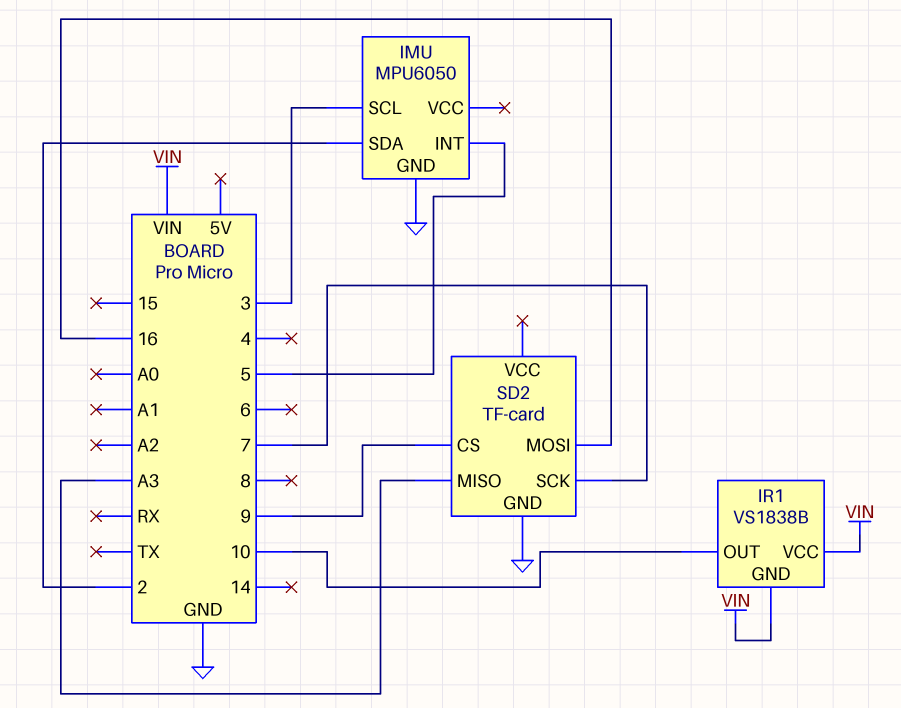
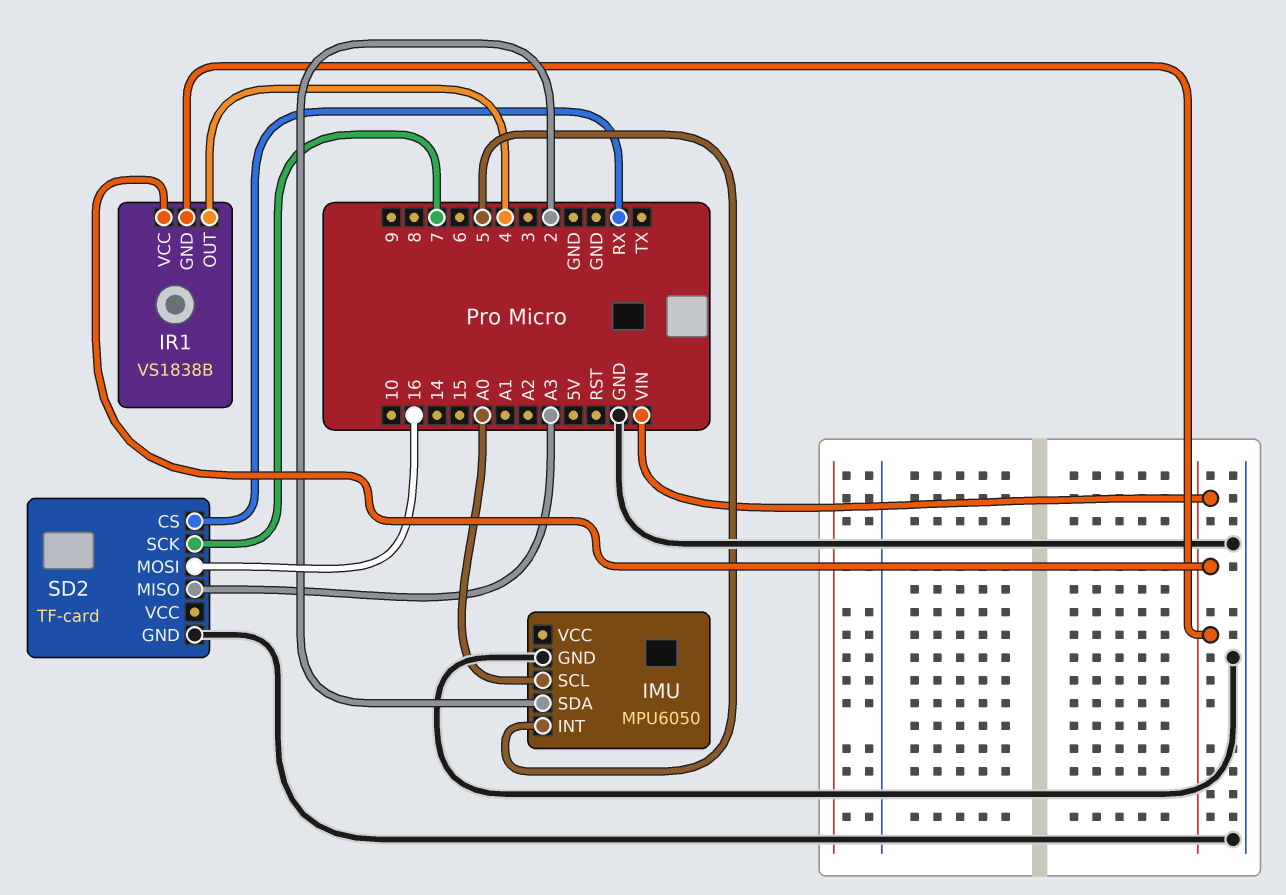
IMU pin SCL: 3 -> A0
IR1 pin OUT: 10 -> 4
SD2 pin CS: 9 -> RX

